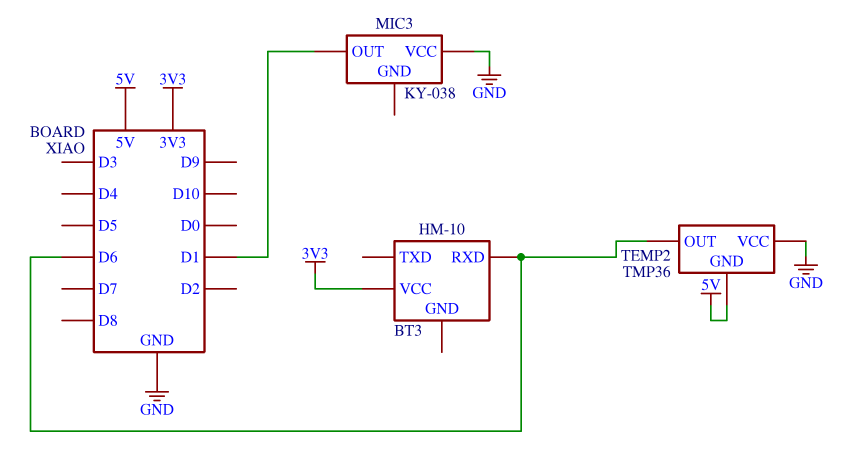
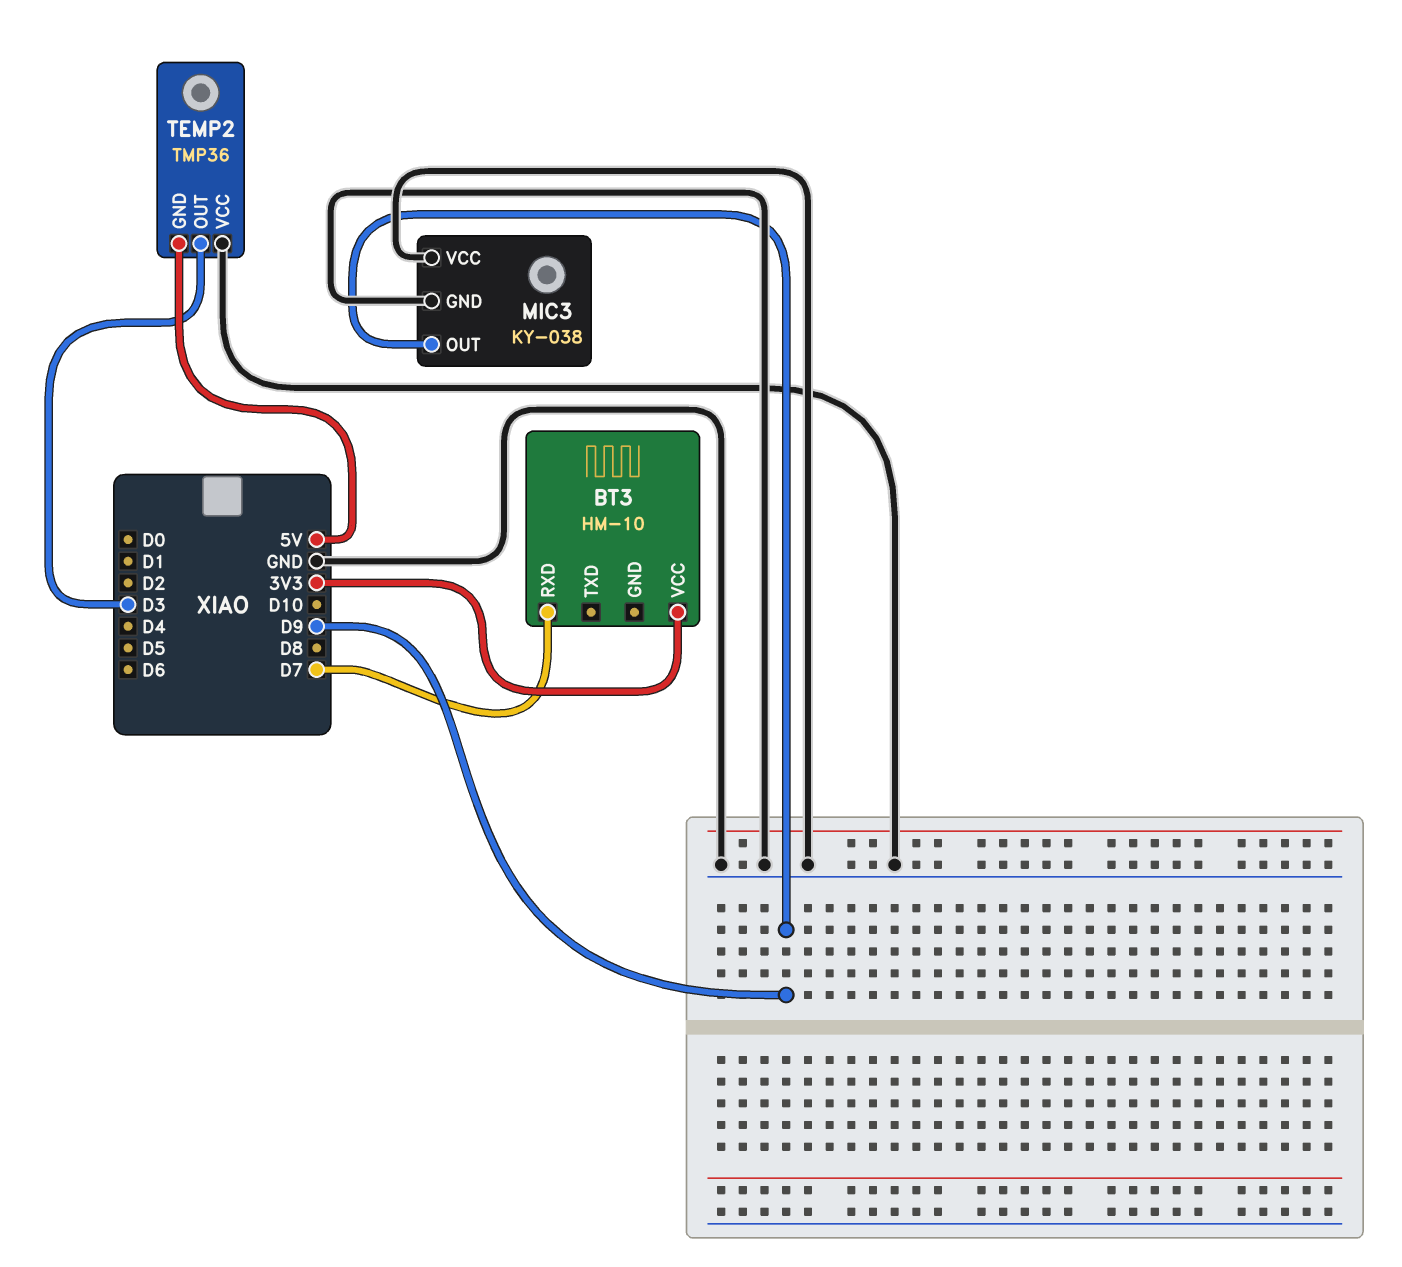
BT3 pin RXD: D6 -> D7
MIC3 pin GND: none -> GND
MIC3 pin OUT: D1 -> D9
TEMP2 pin OUT: D6 -> D3

